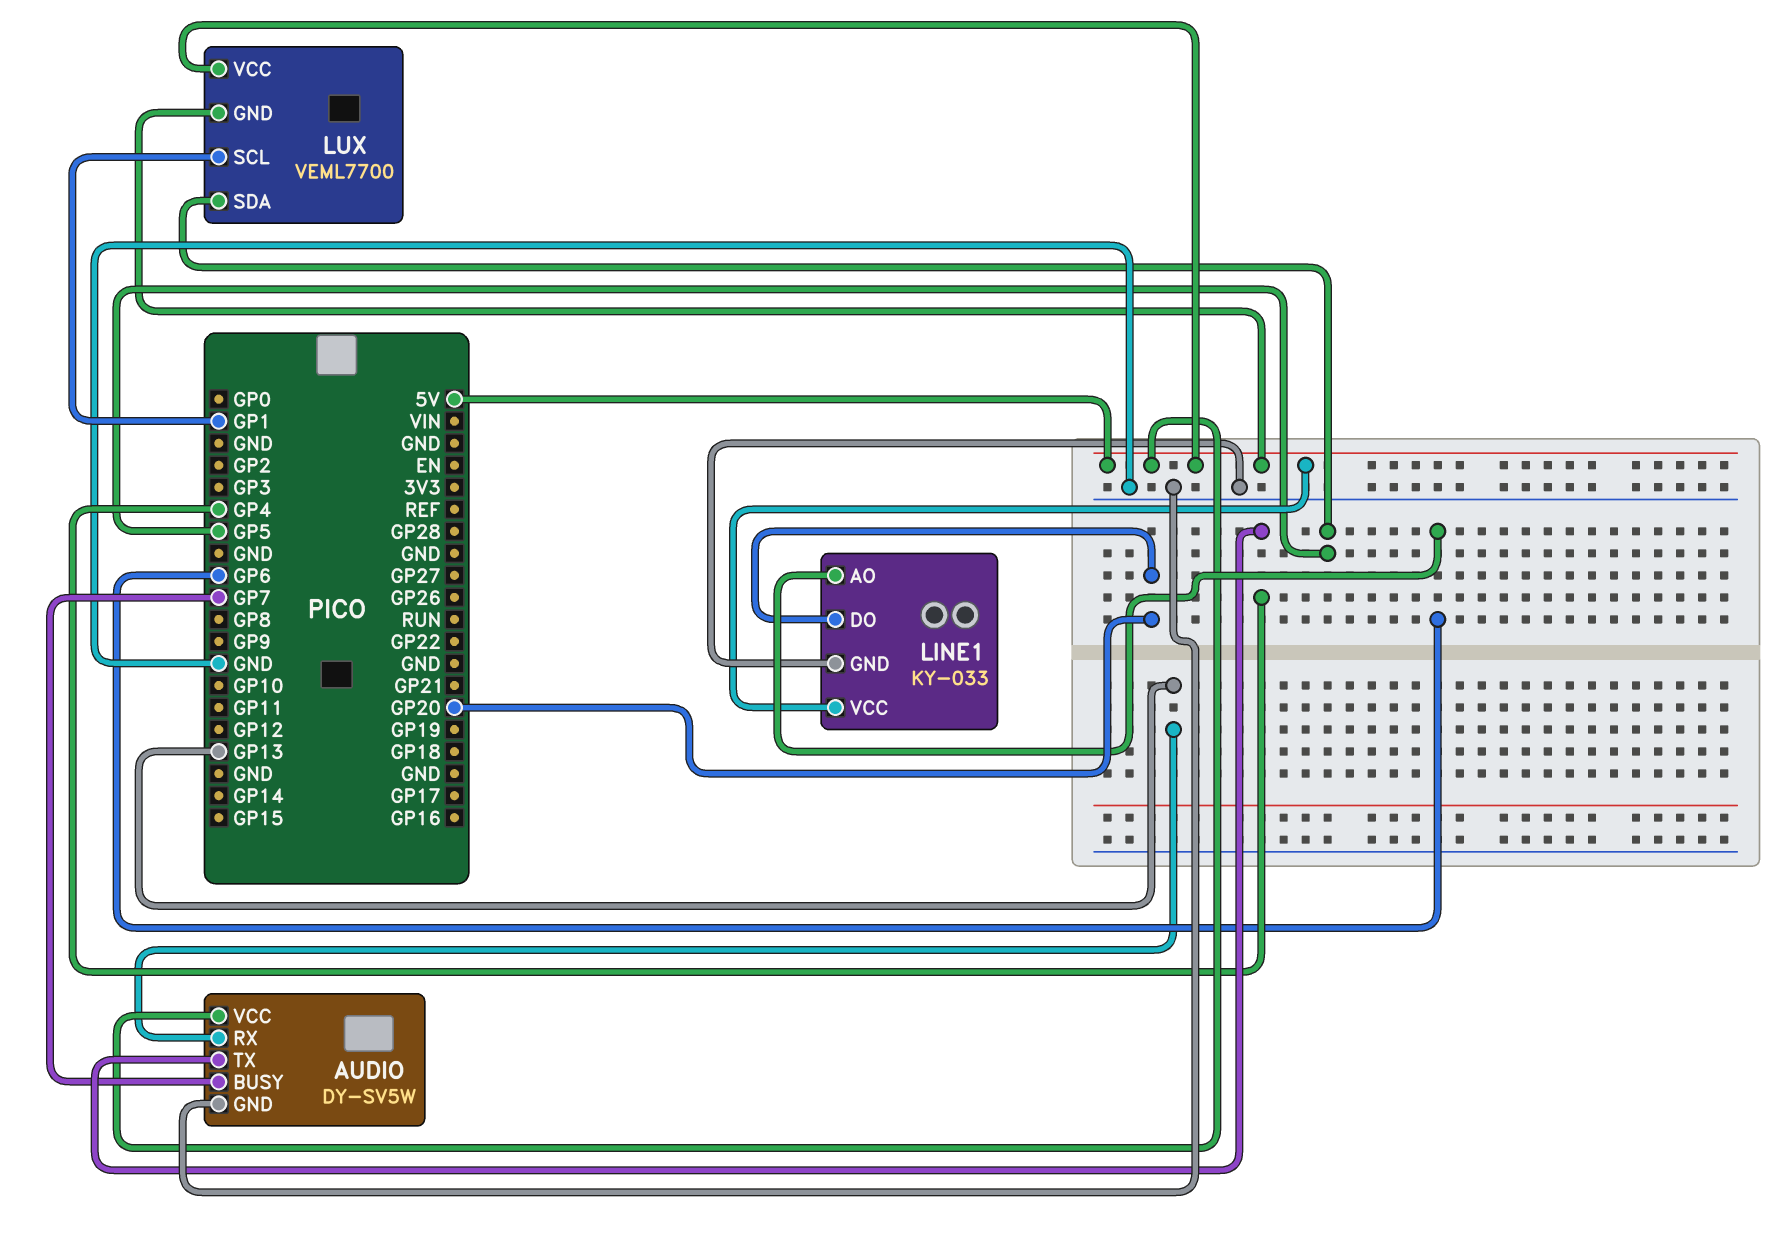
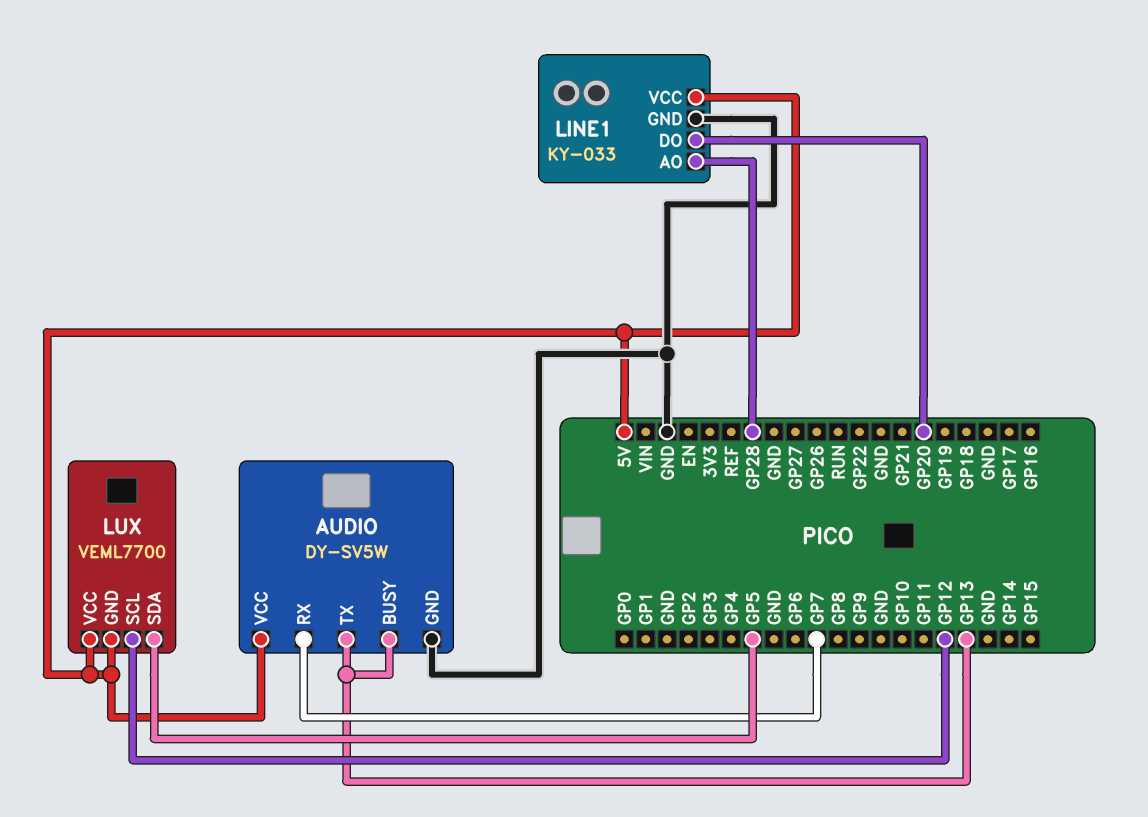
AUDIO pin BUSY: GP7 -> GP13
AUDIO pin RX: GP13 -> GP7
AUDIO pin TX: GP4 -> GP13
LINE1 pin AO: GP6 -> GP28
LUX pin SCL: GP1 -> GP12

